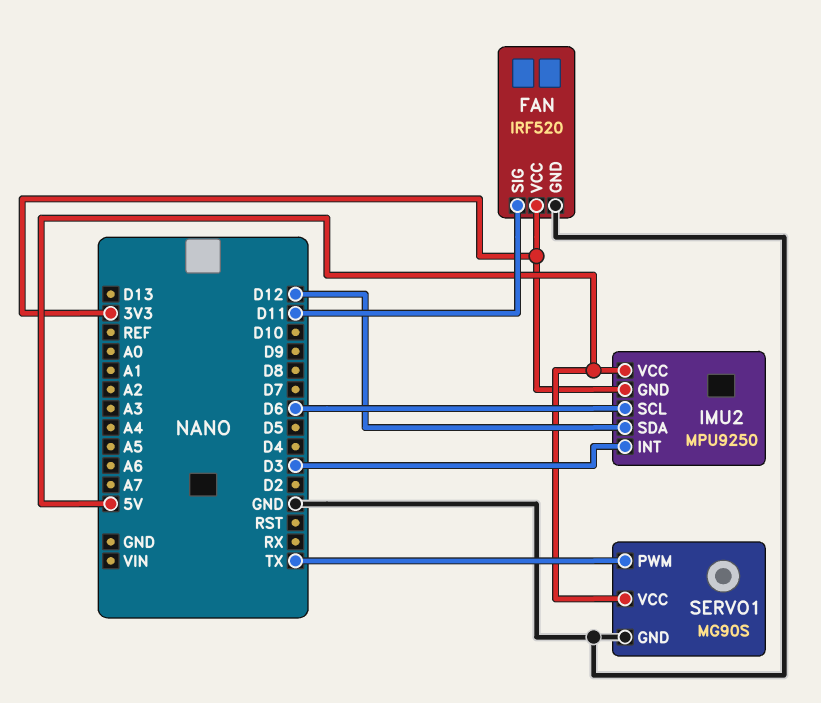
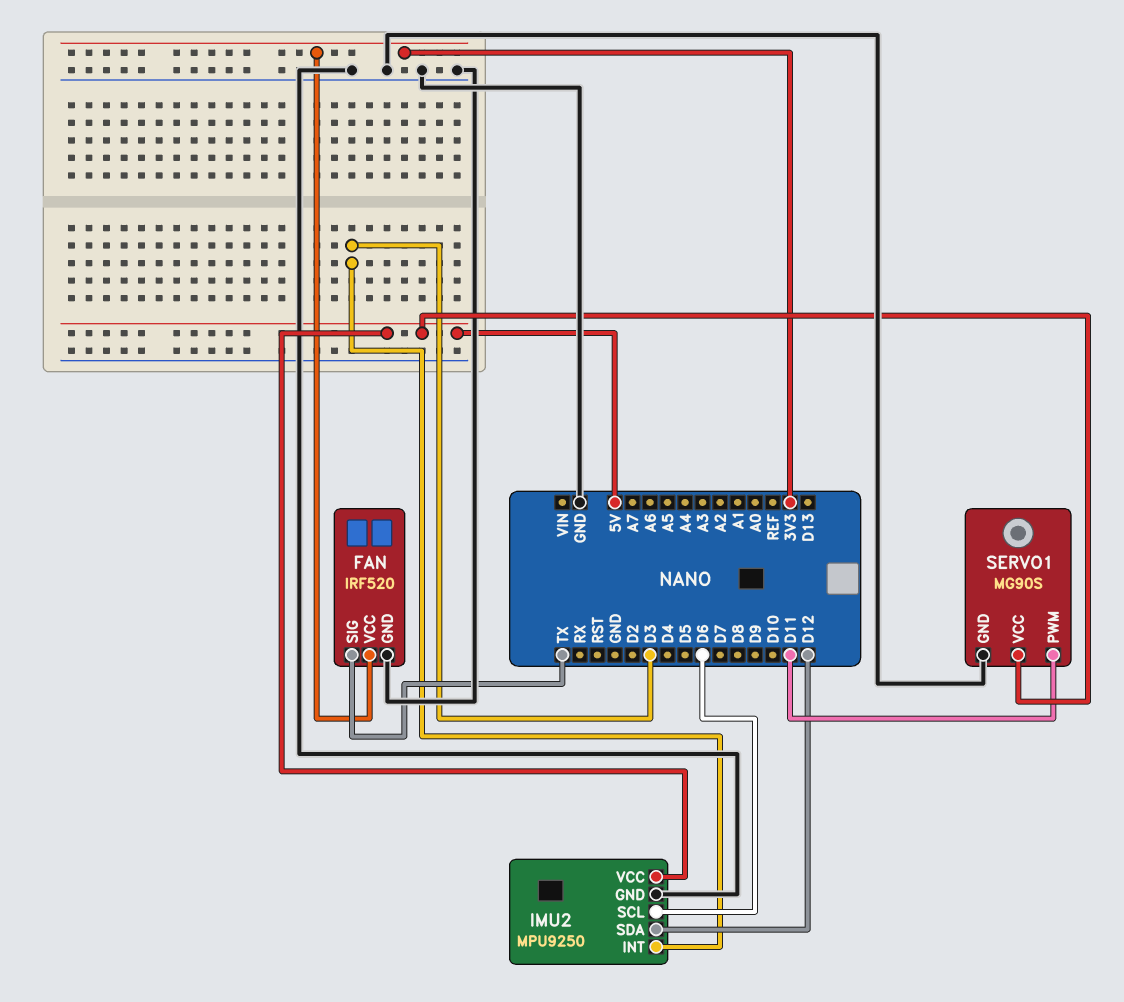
FAN pin SIG: D11 -> TX
IMU2 pin GND: 3V3 -> GND
SERVO1 pin PWM: TX -> D11

